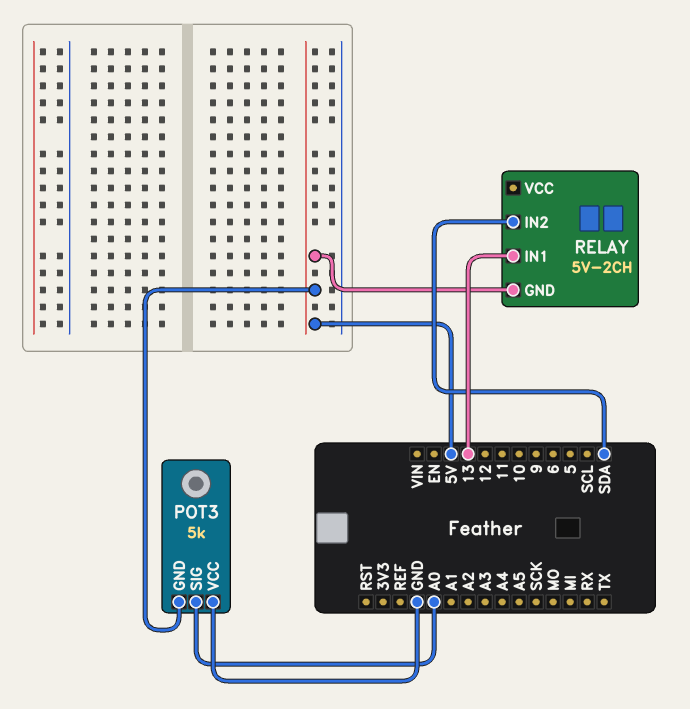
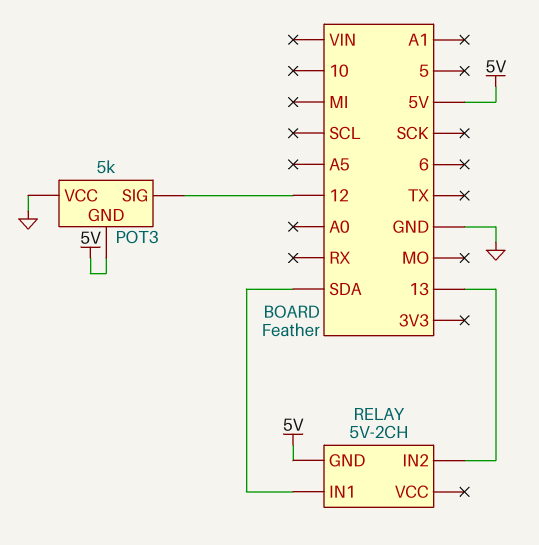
POT3 pin SIG: A0 -> 12
RELAY pin IN1: 13 -> SDA
RELAY pin IN2: SDA -> 13

